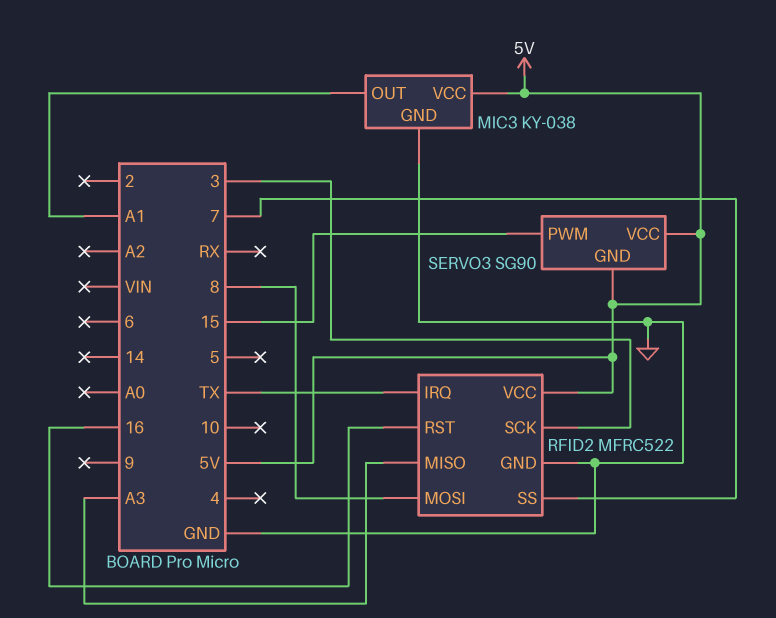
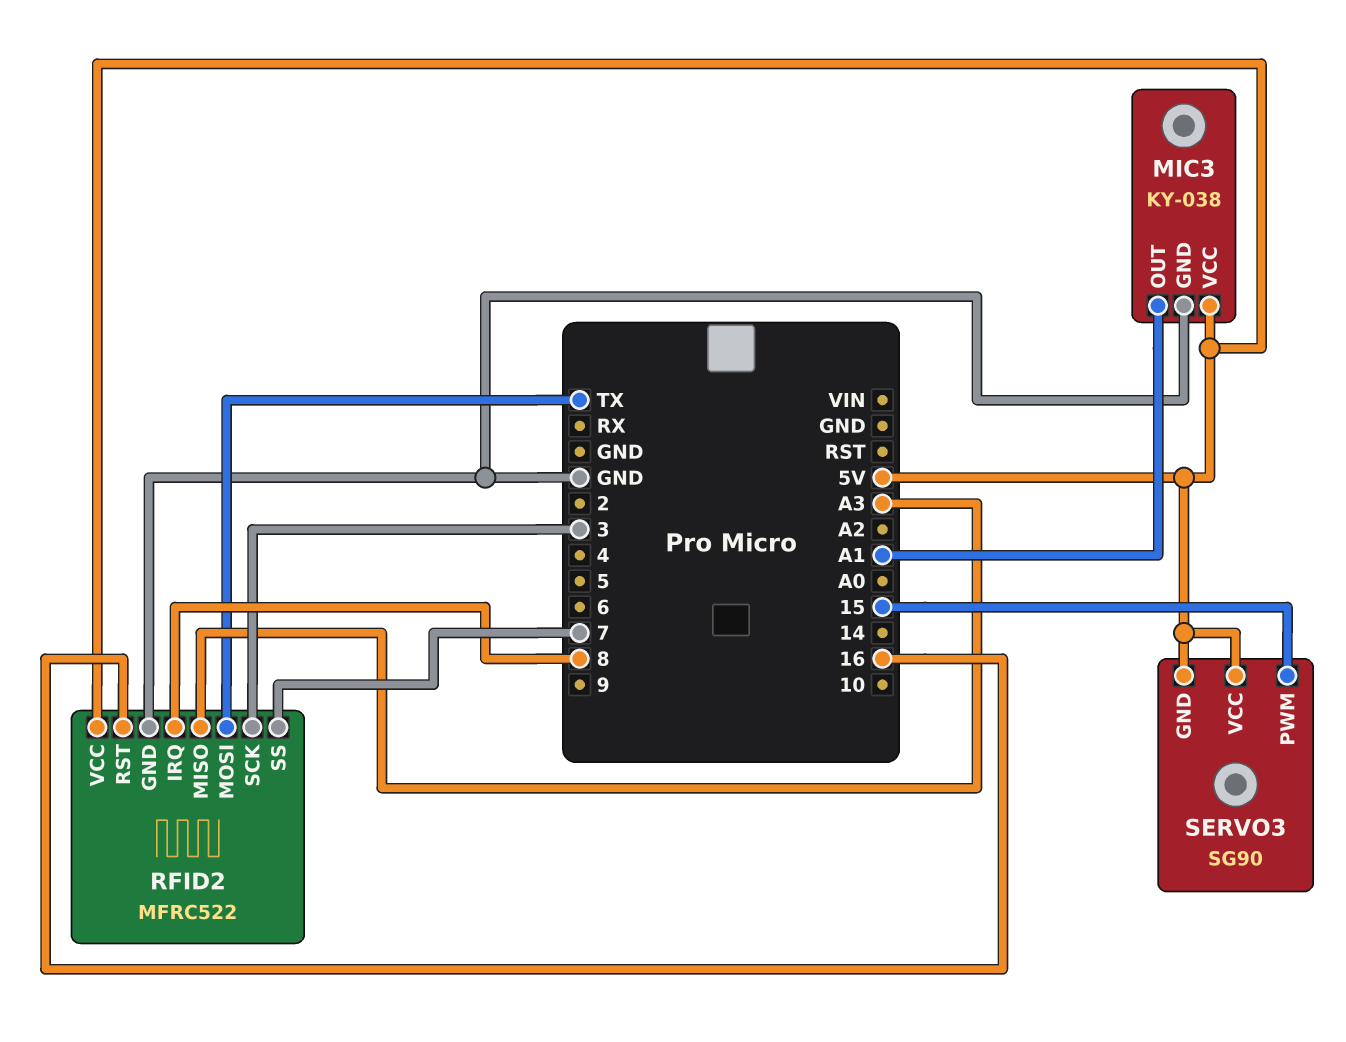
RFID2 pin IRQ: TX -> 8
RFID2 pin MOSI: 8 -> TX

